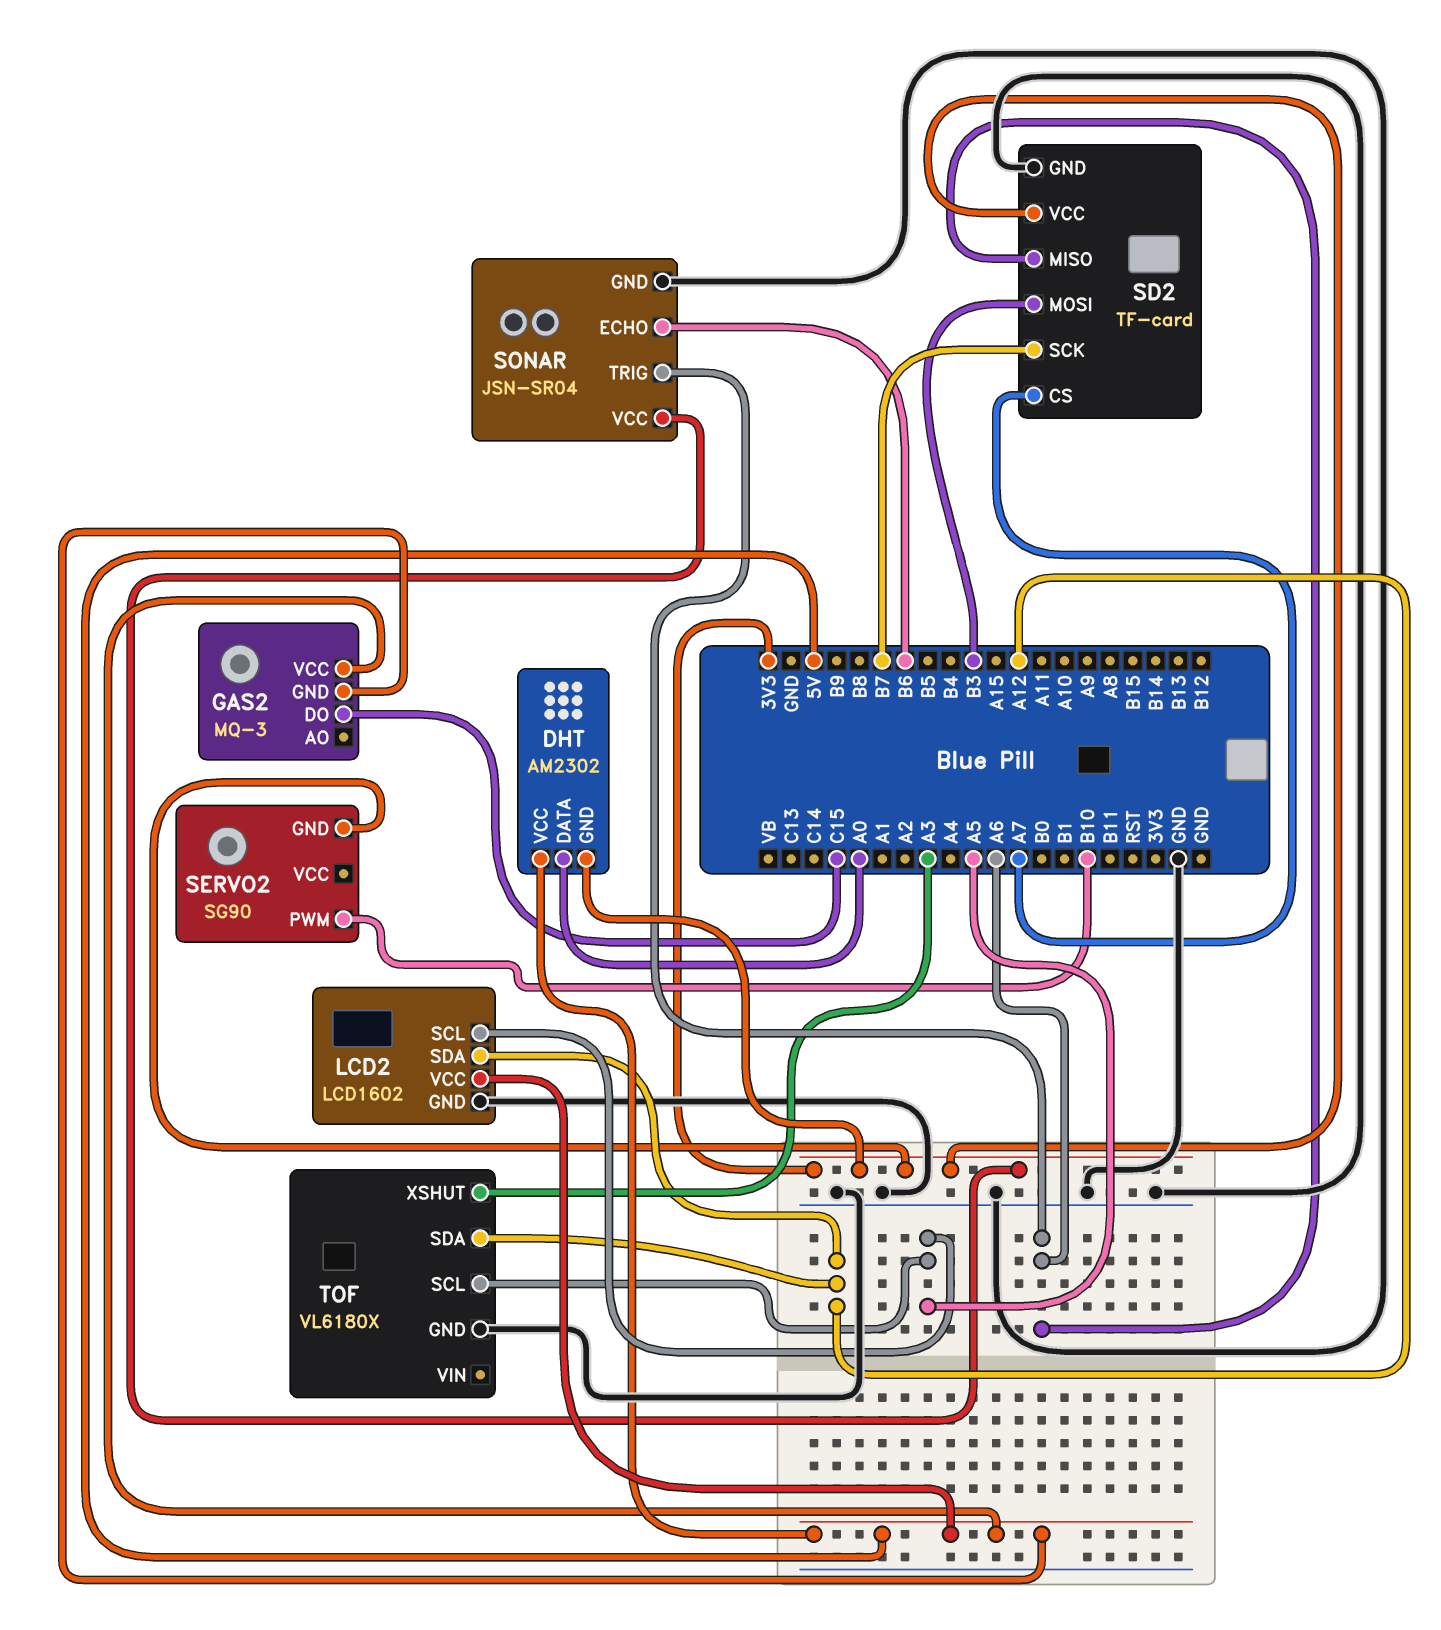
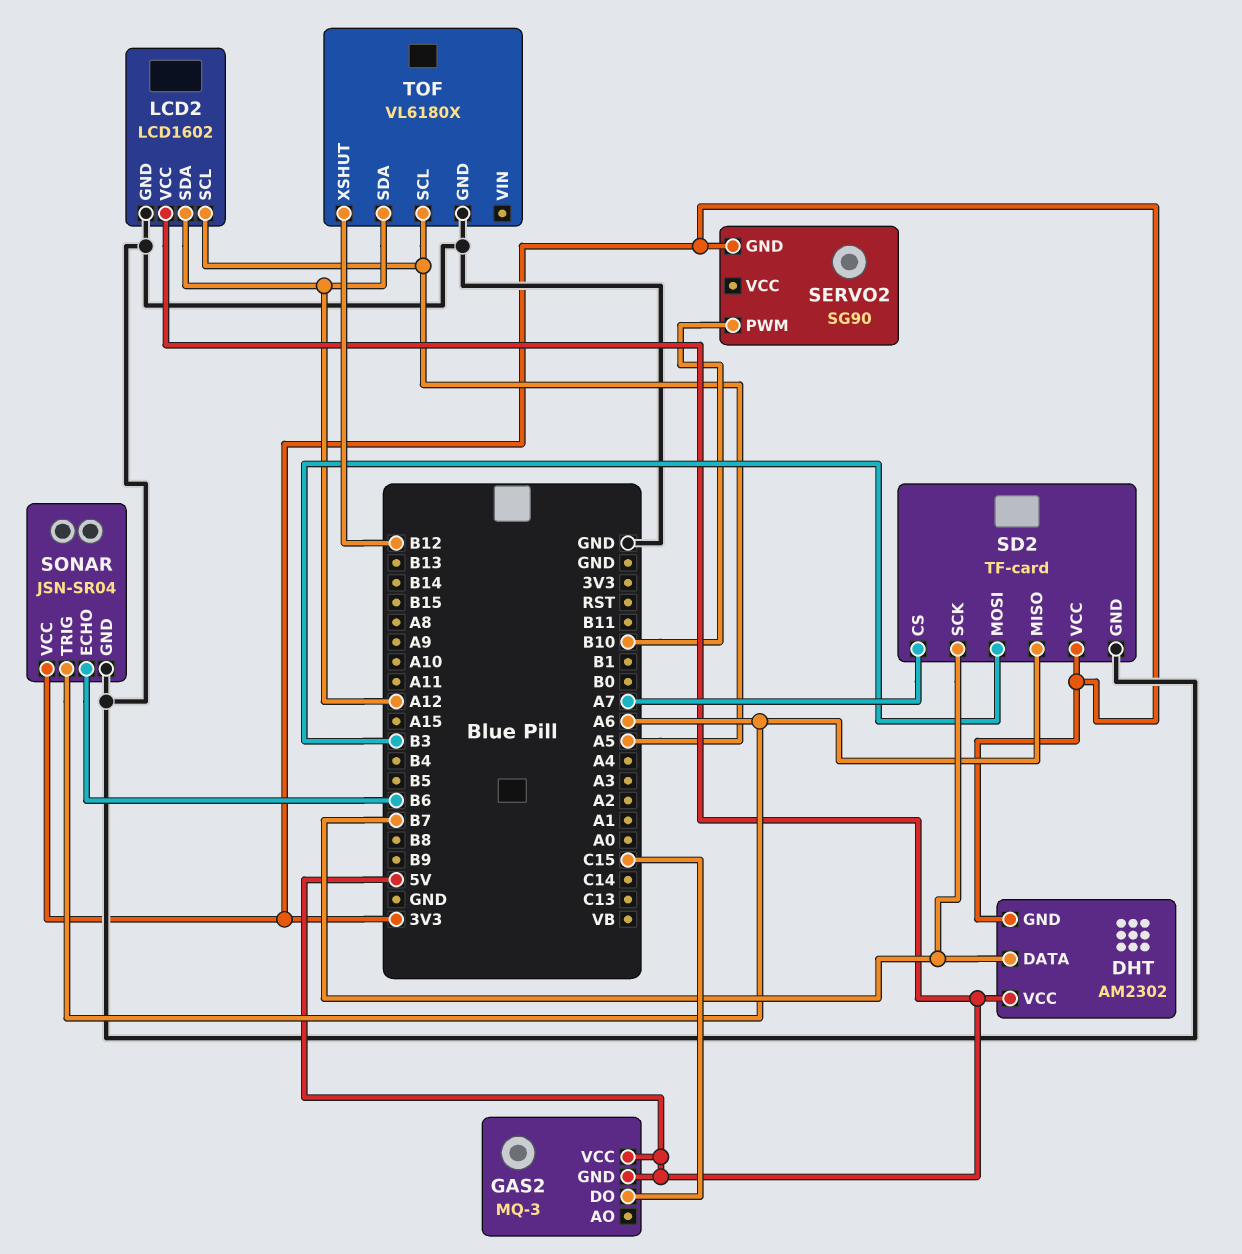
DHT pin DATA: A0 -> B7
TOF pin XSHUT: A3 -> B12

